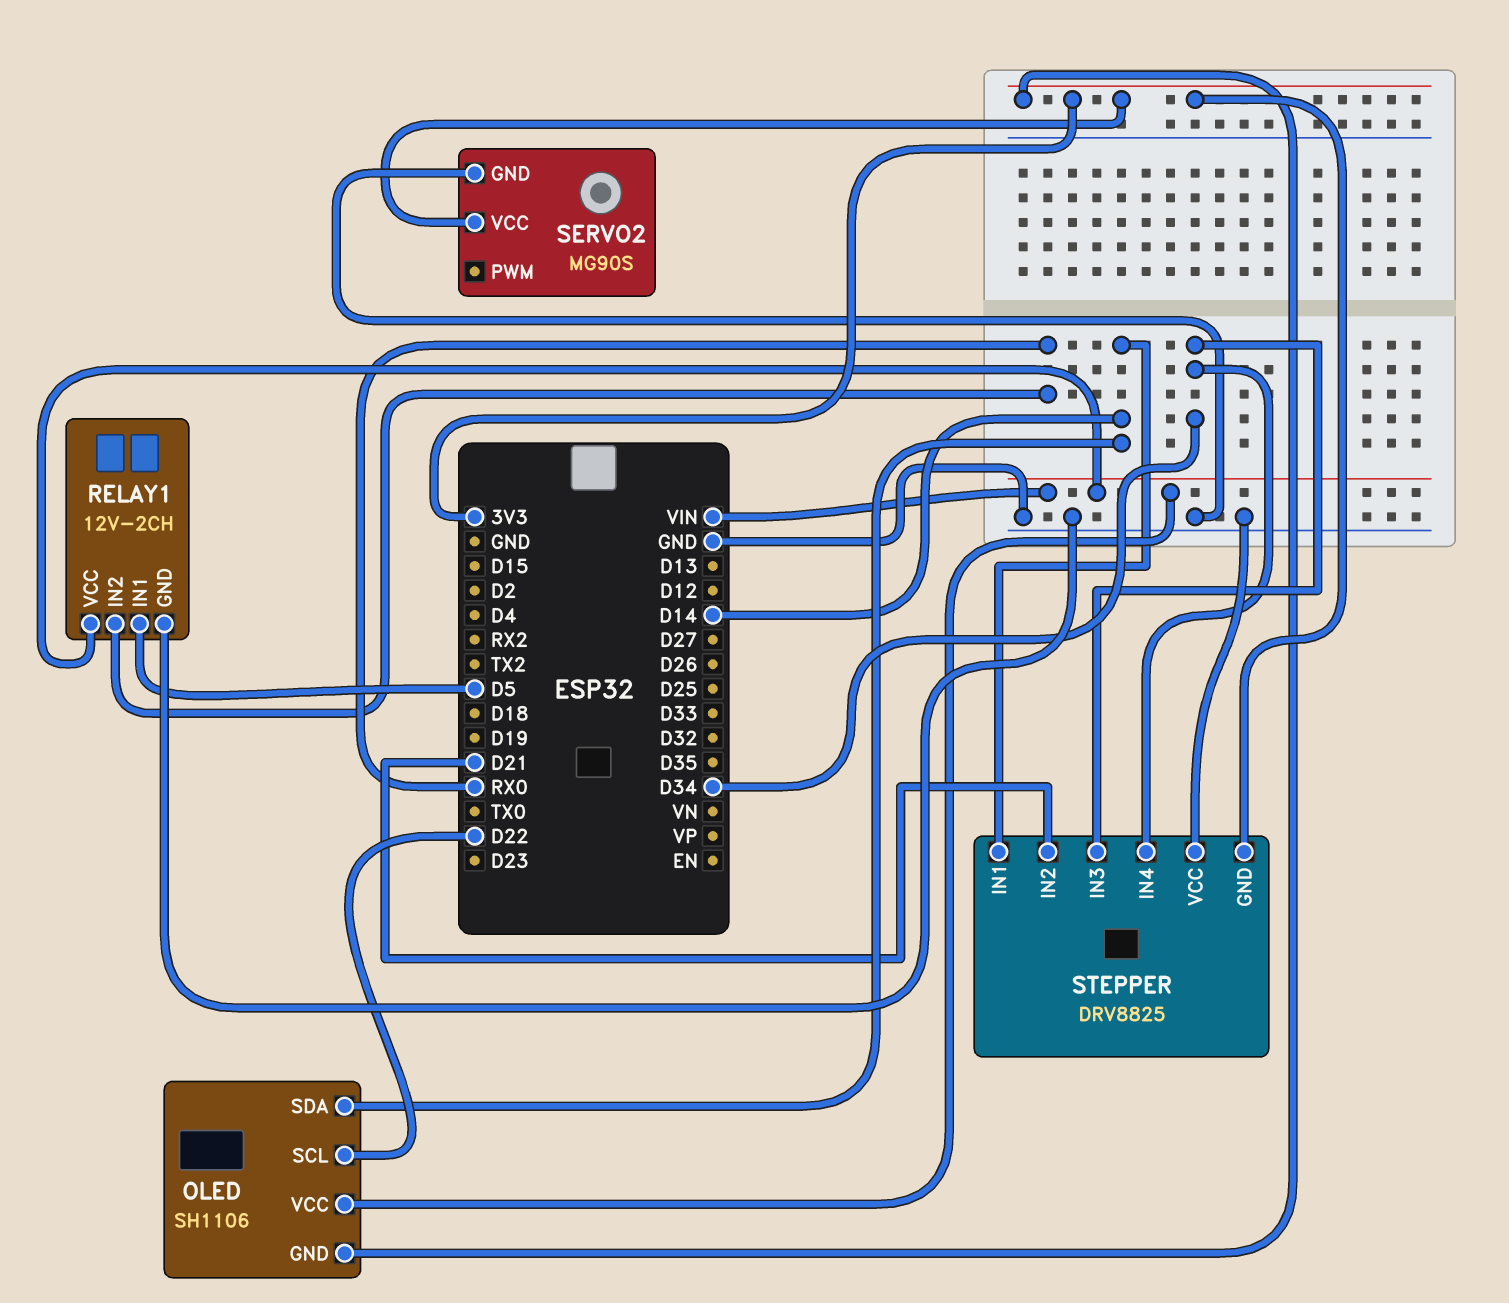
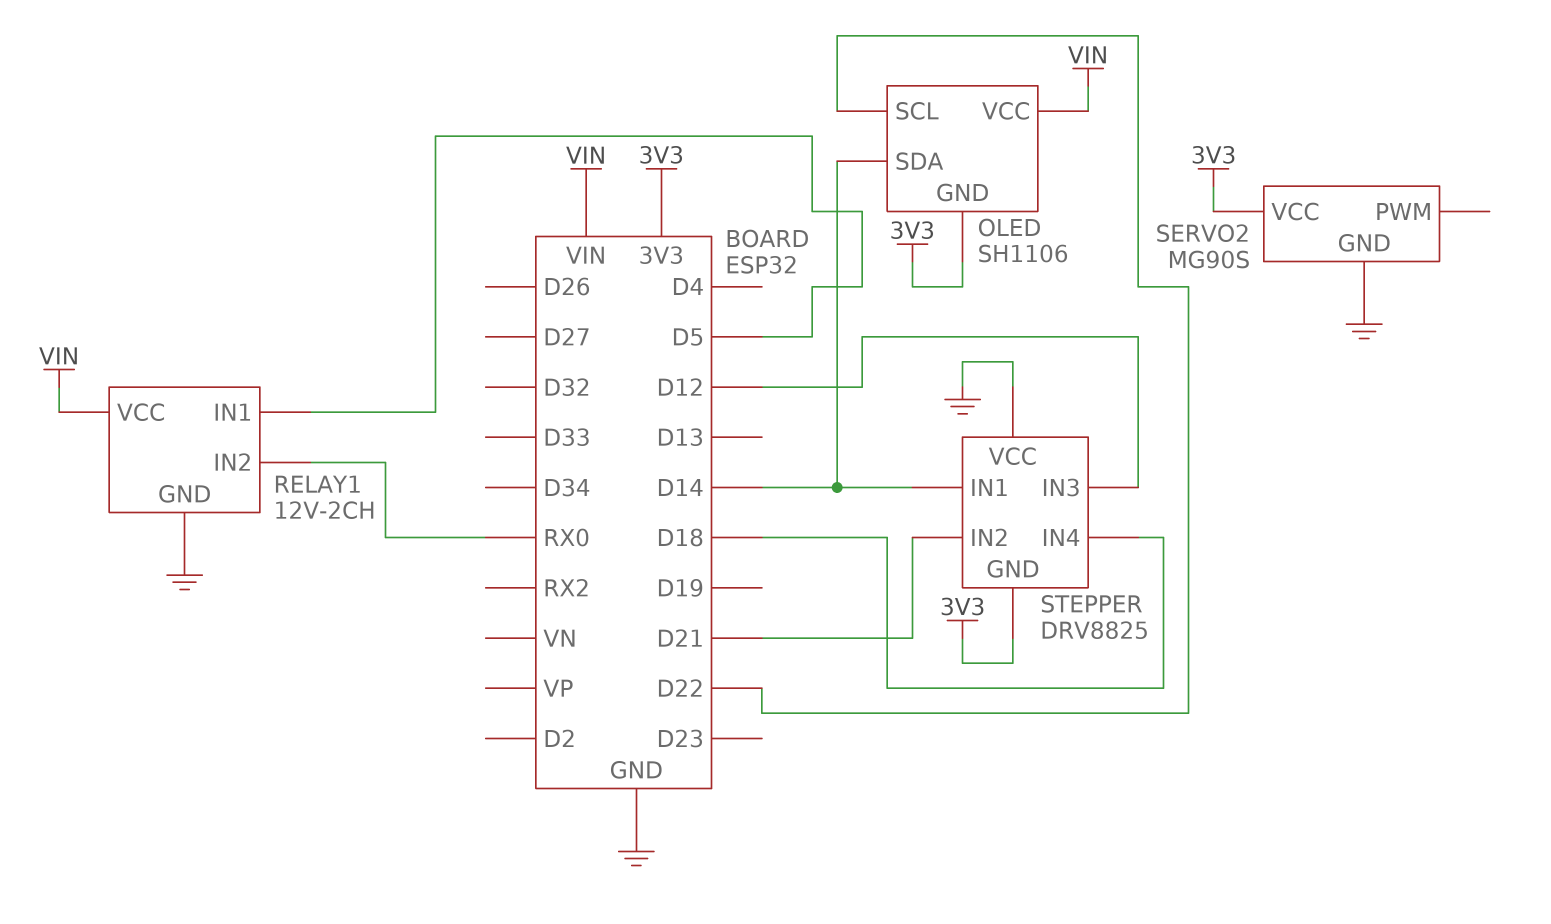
STEPPER pin IN3: D34 -> D12
STEPPER pin IN4: D34 -> D18

